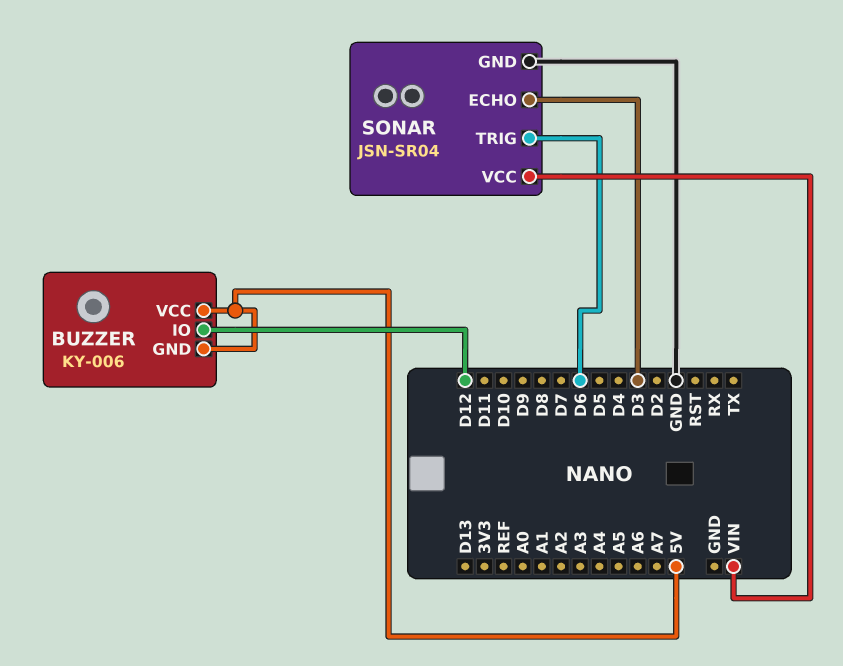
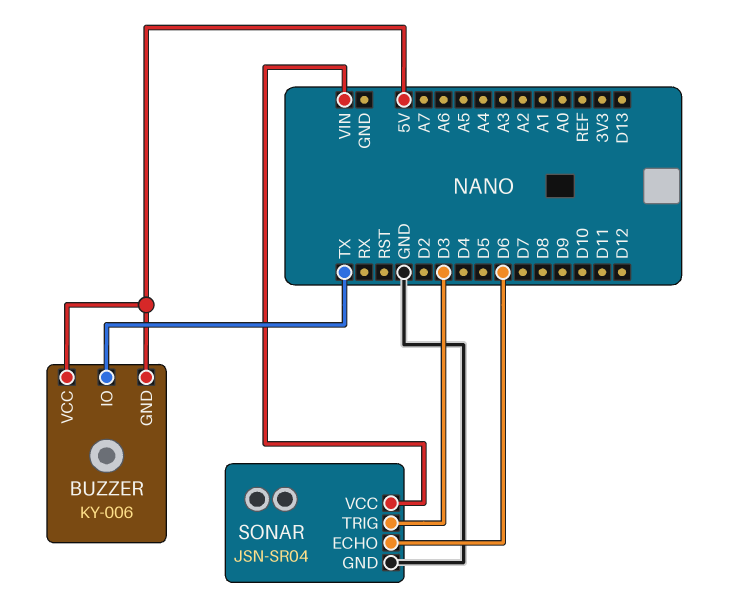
BUZZER pin IO: D12 -> TX
SONAR pin ECHO: D3 -> D6
SONAR pin TRIG: D6 -> D3

